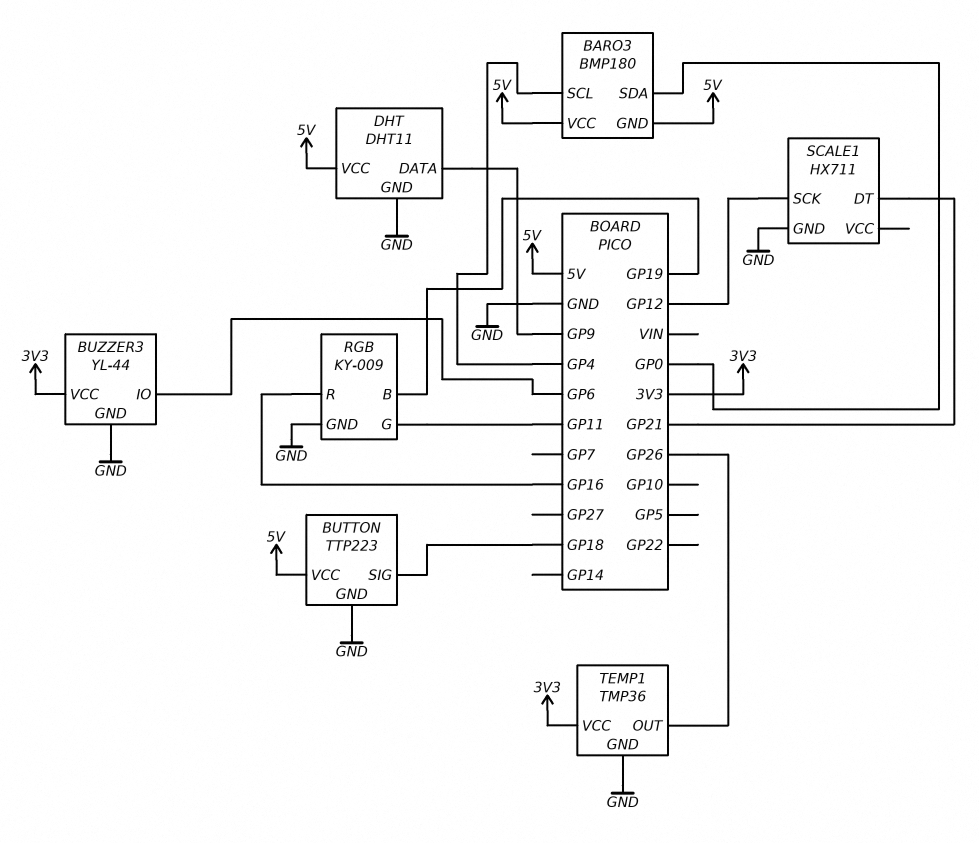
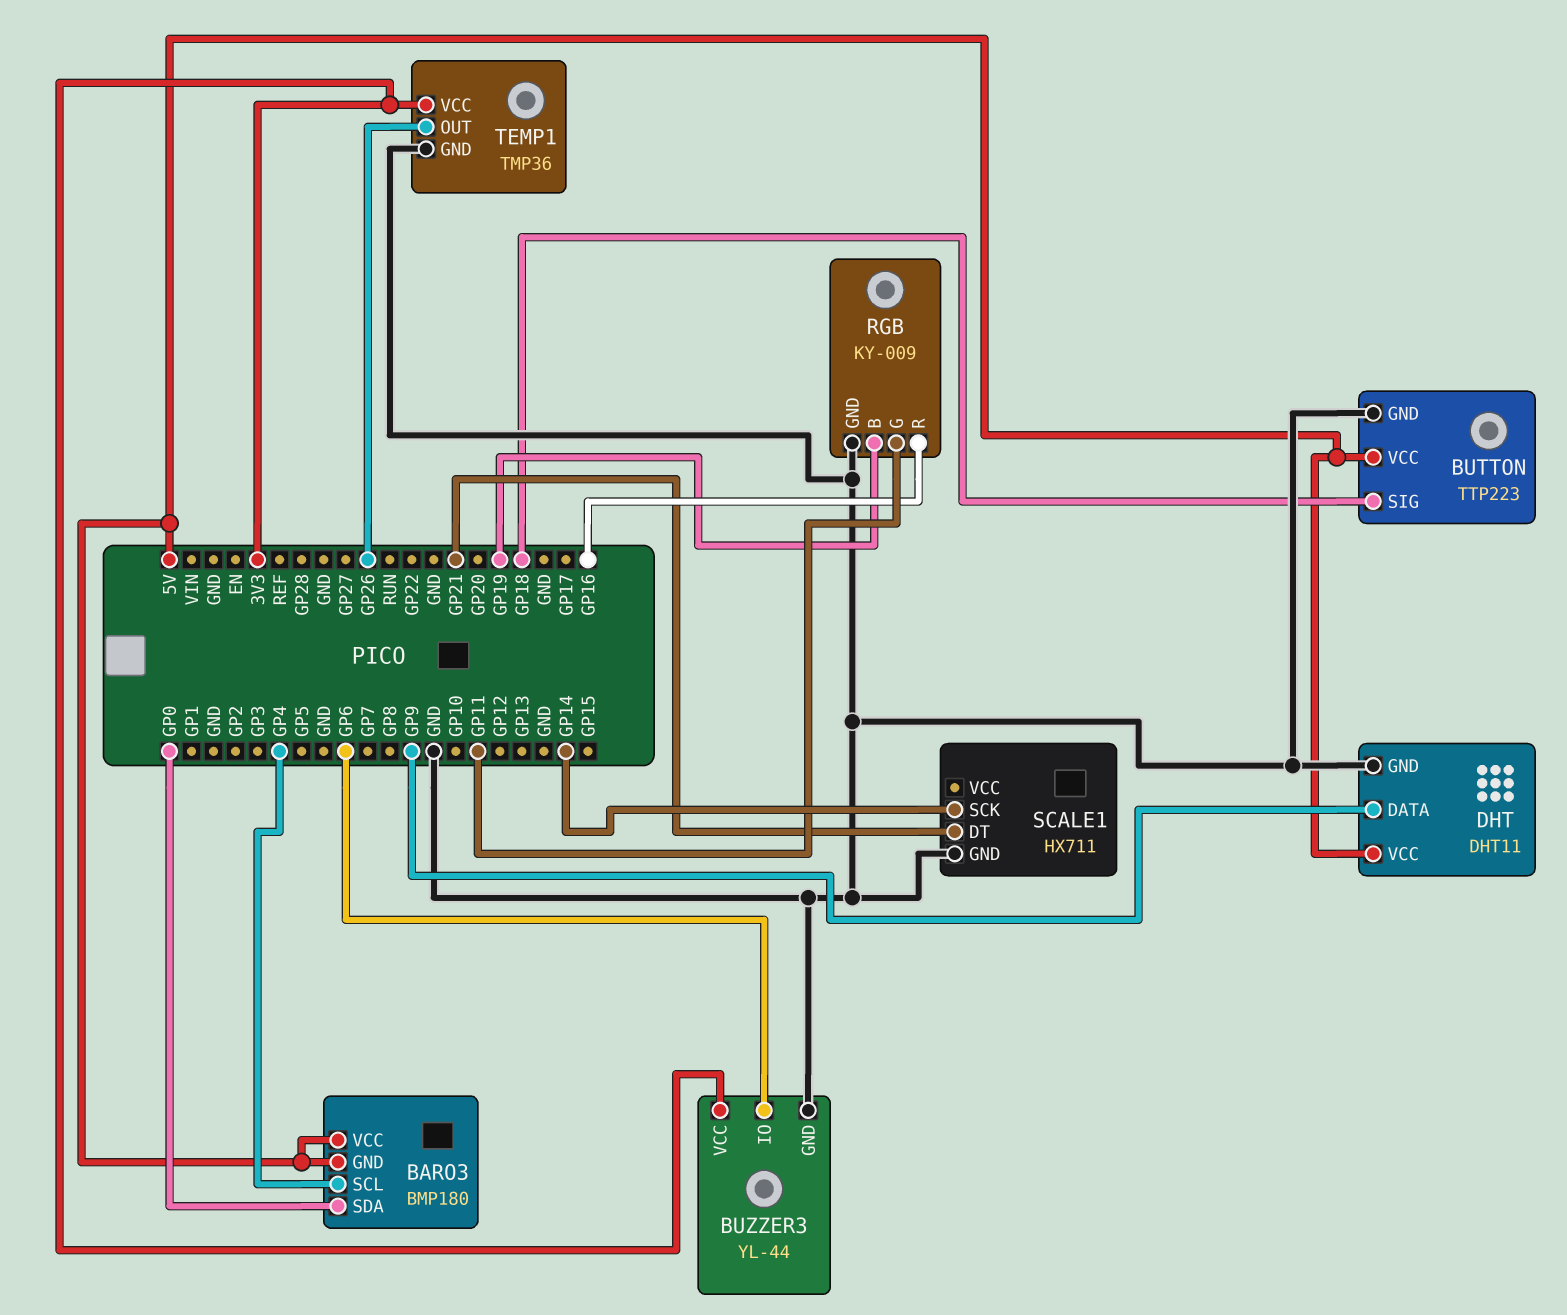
SCALE1 pin SCK: GP12 -> GP14

